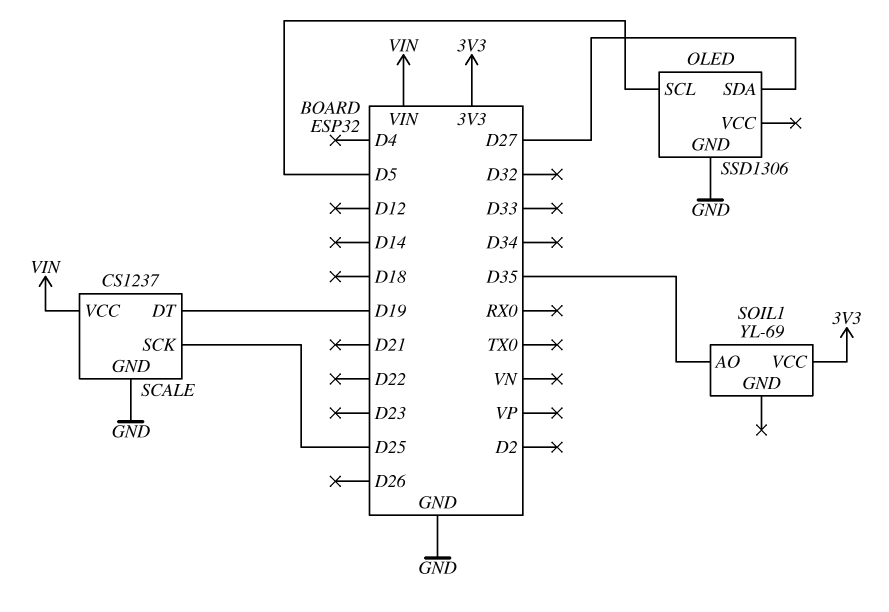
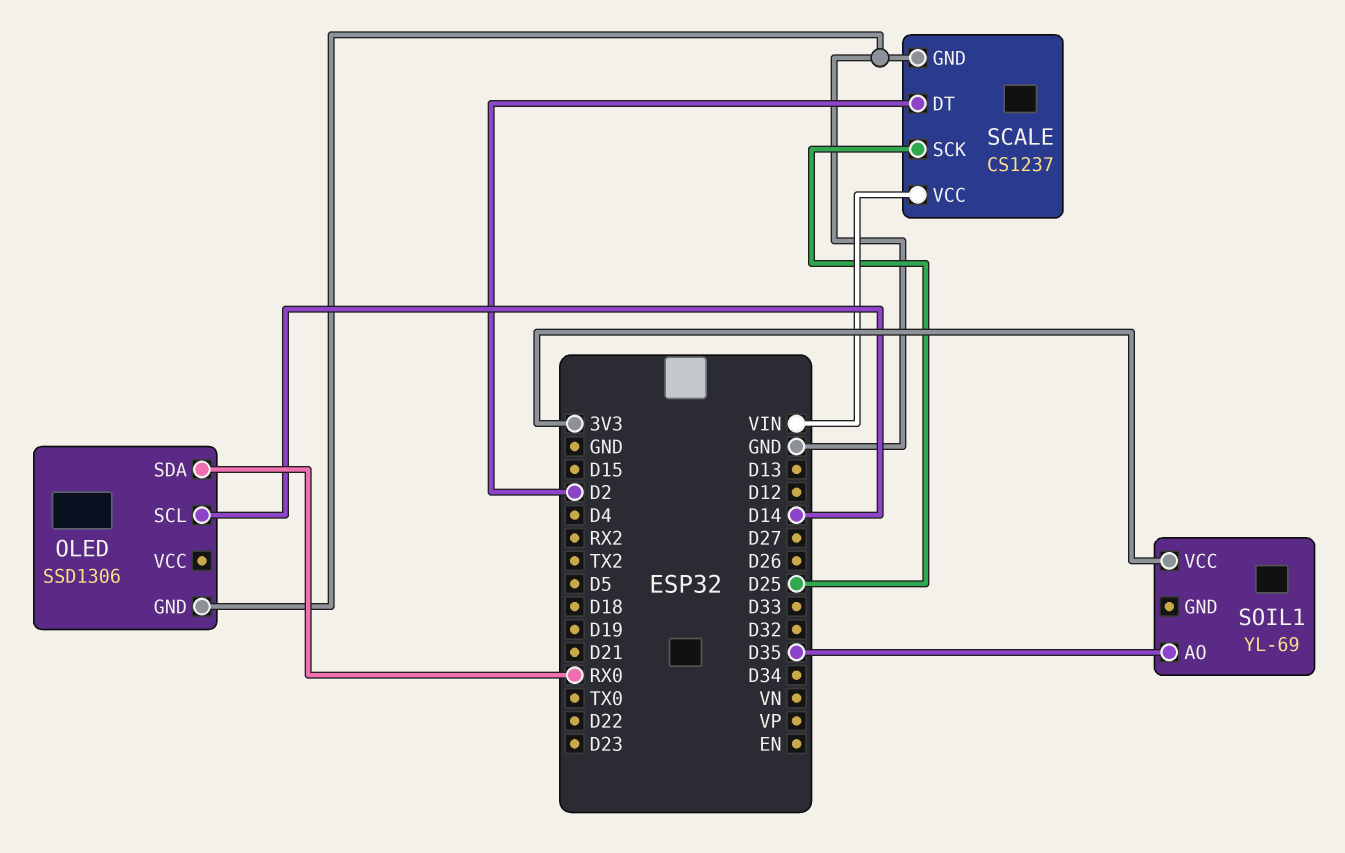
OLED pin SCL: D5 -> D14
OLED pin SDA: D27 -> RX0
SCALE pin DT: D19 -> D2

